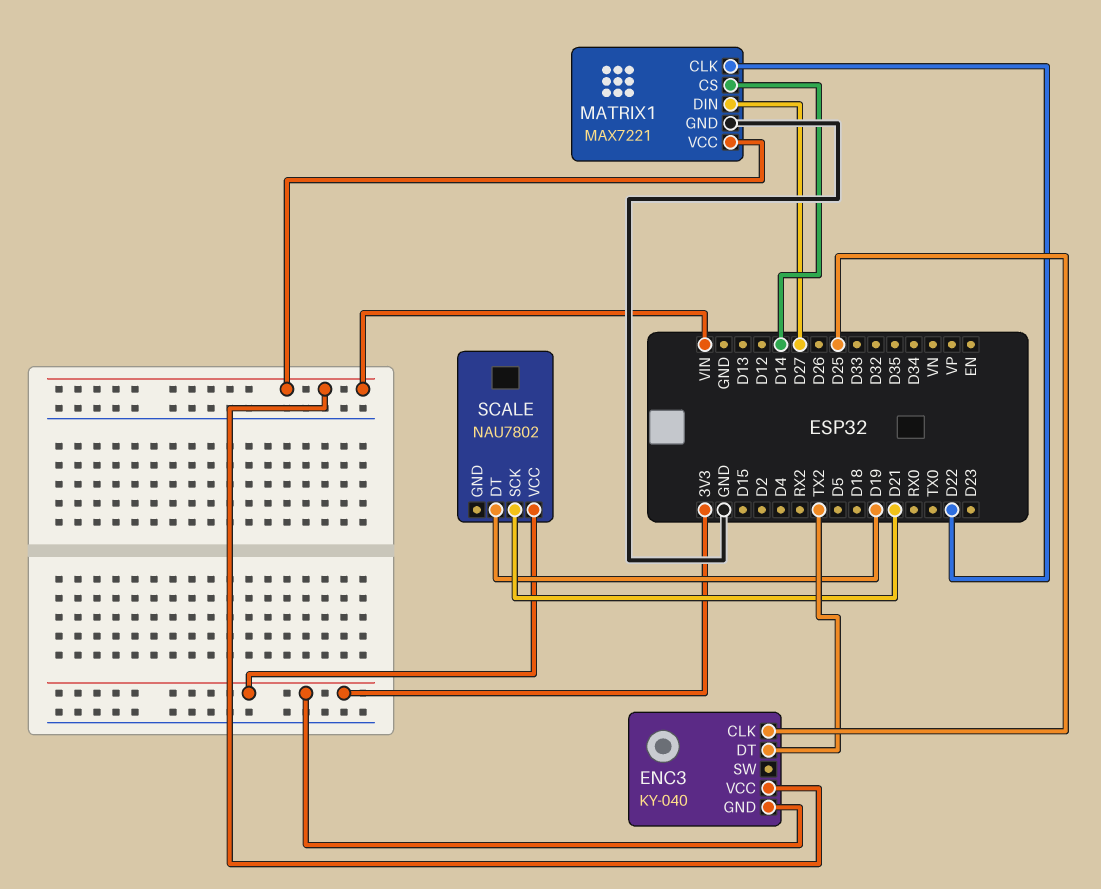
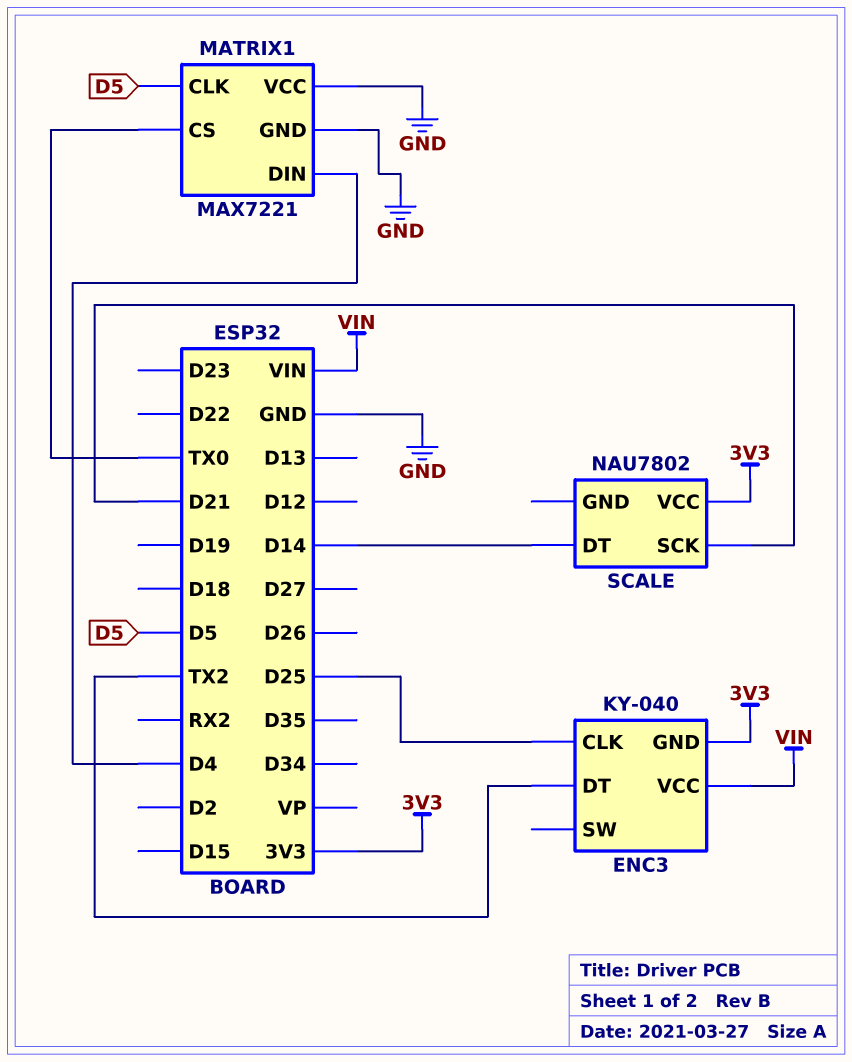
MATRIX1 pin CLK: D22 -> D5
MATRIX1 pin CS: D14 -> TX0
MATRIX1 pin DIN: D27 -> D4
MATRIX1 pin VCC: VIN -> GND
SCALE pin DT: D19 -> D14

